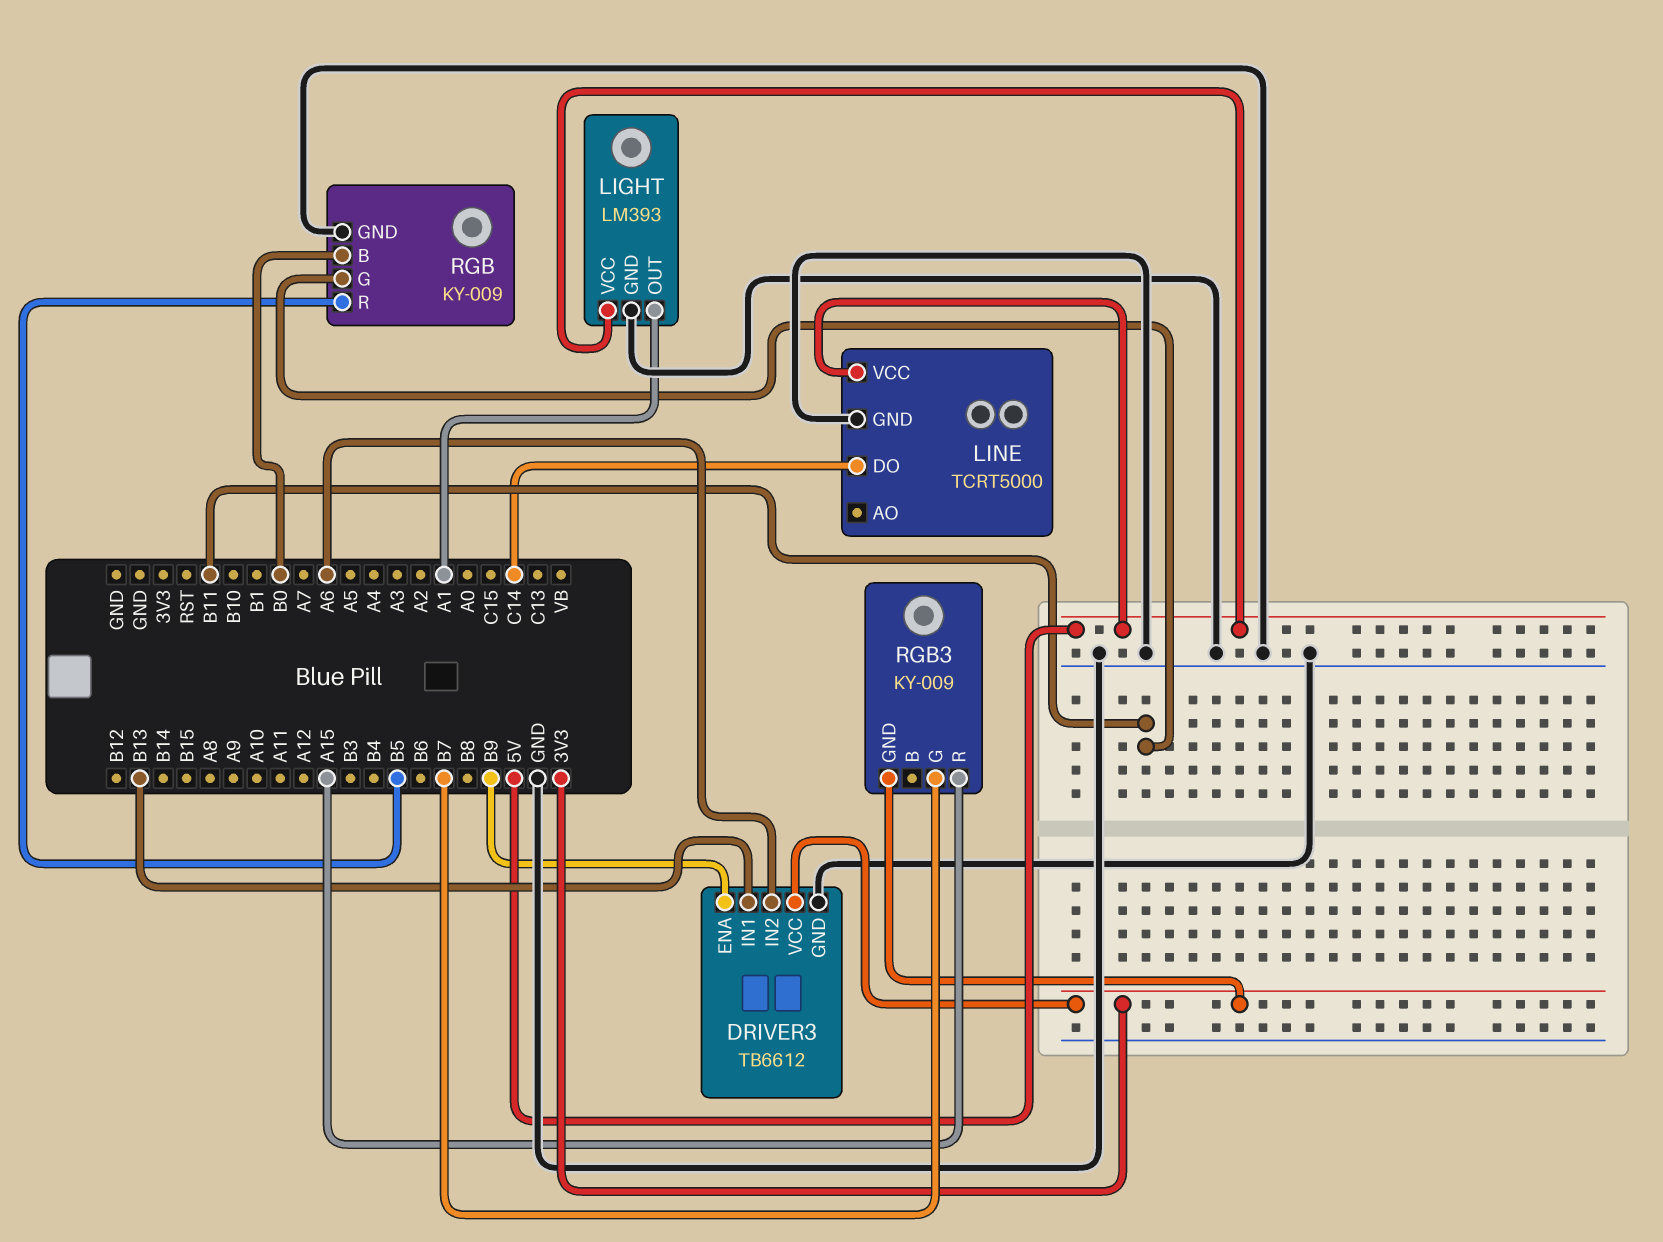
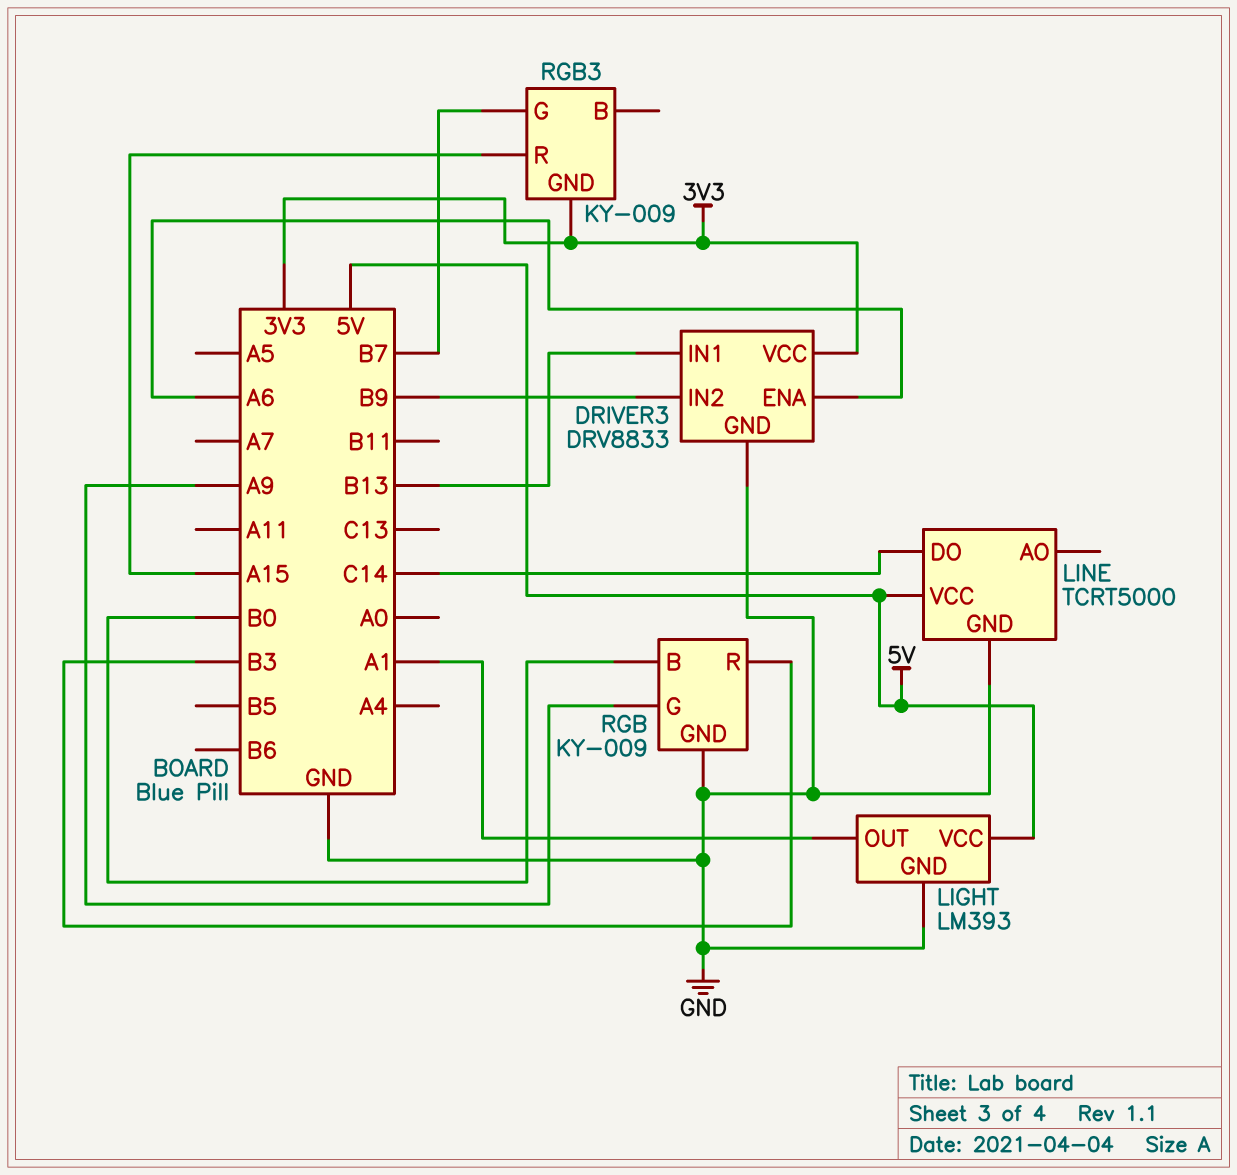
DRIVER3: TB6612 -> DRV8833
DRIVER3 pin ENA: B9 -> A6
DRIVER3 pin IN2: A6 -> B9
RGB pin G: B11 -> A9
RGB pin R: B5 -> B3

